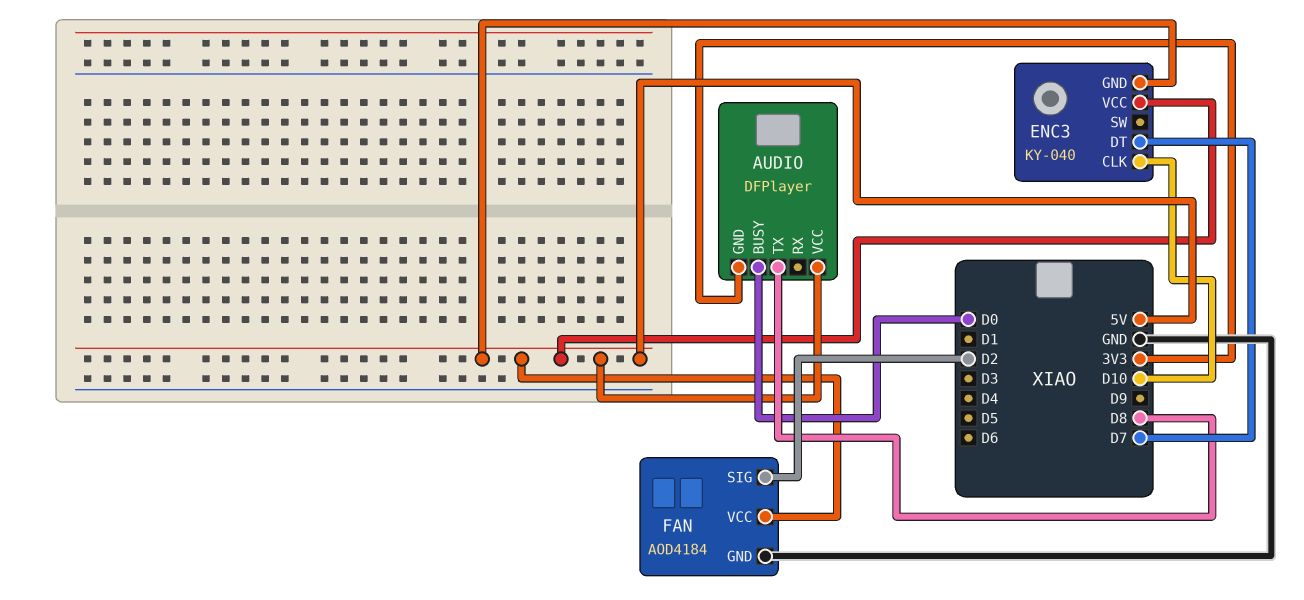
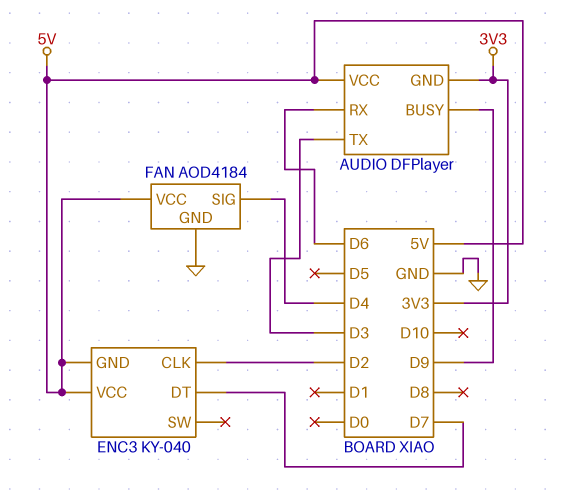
AUDIO pin BUSY: D0 -> D9
AUDIO pin RX: none -> D6
AUDIO pin TX: D8 -> D3
ENC3 pin CLK: D10 -> D2
FAN pin SIG: D2 -> D4

